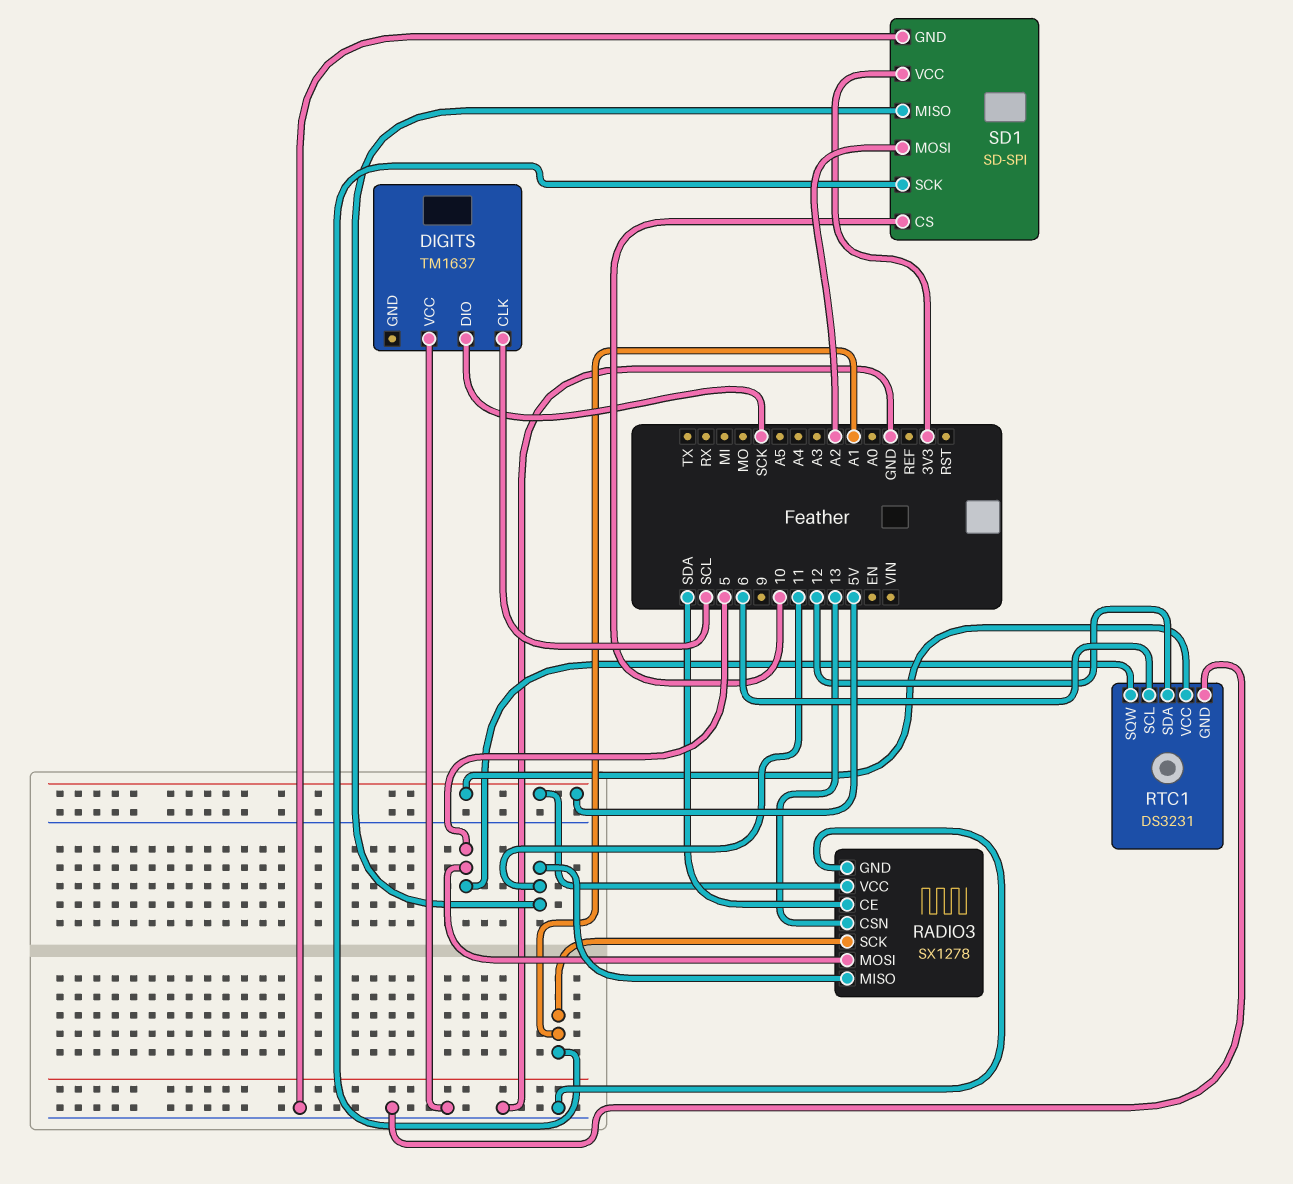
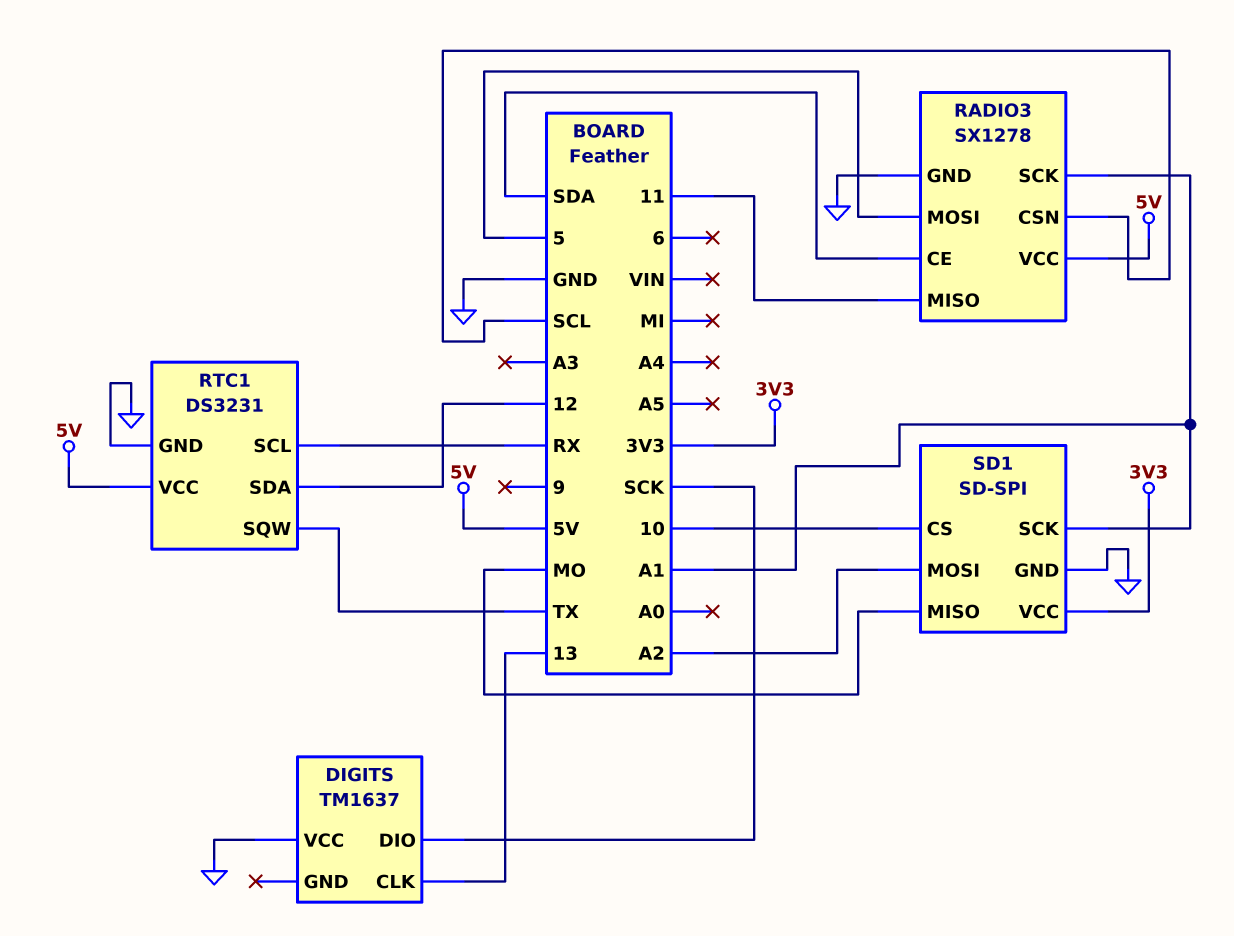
DIGITS pin CLK: SCL -> 13
RADIO3 pin CSN: 13 -> SCL
RTC1 pin SCL: 6 -> RX
RTC1 pin SQW: 5 -> TX
SD1 pin MISO: 11 -> MO

